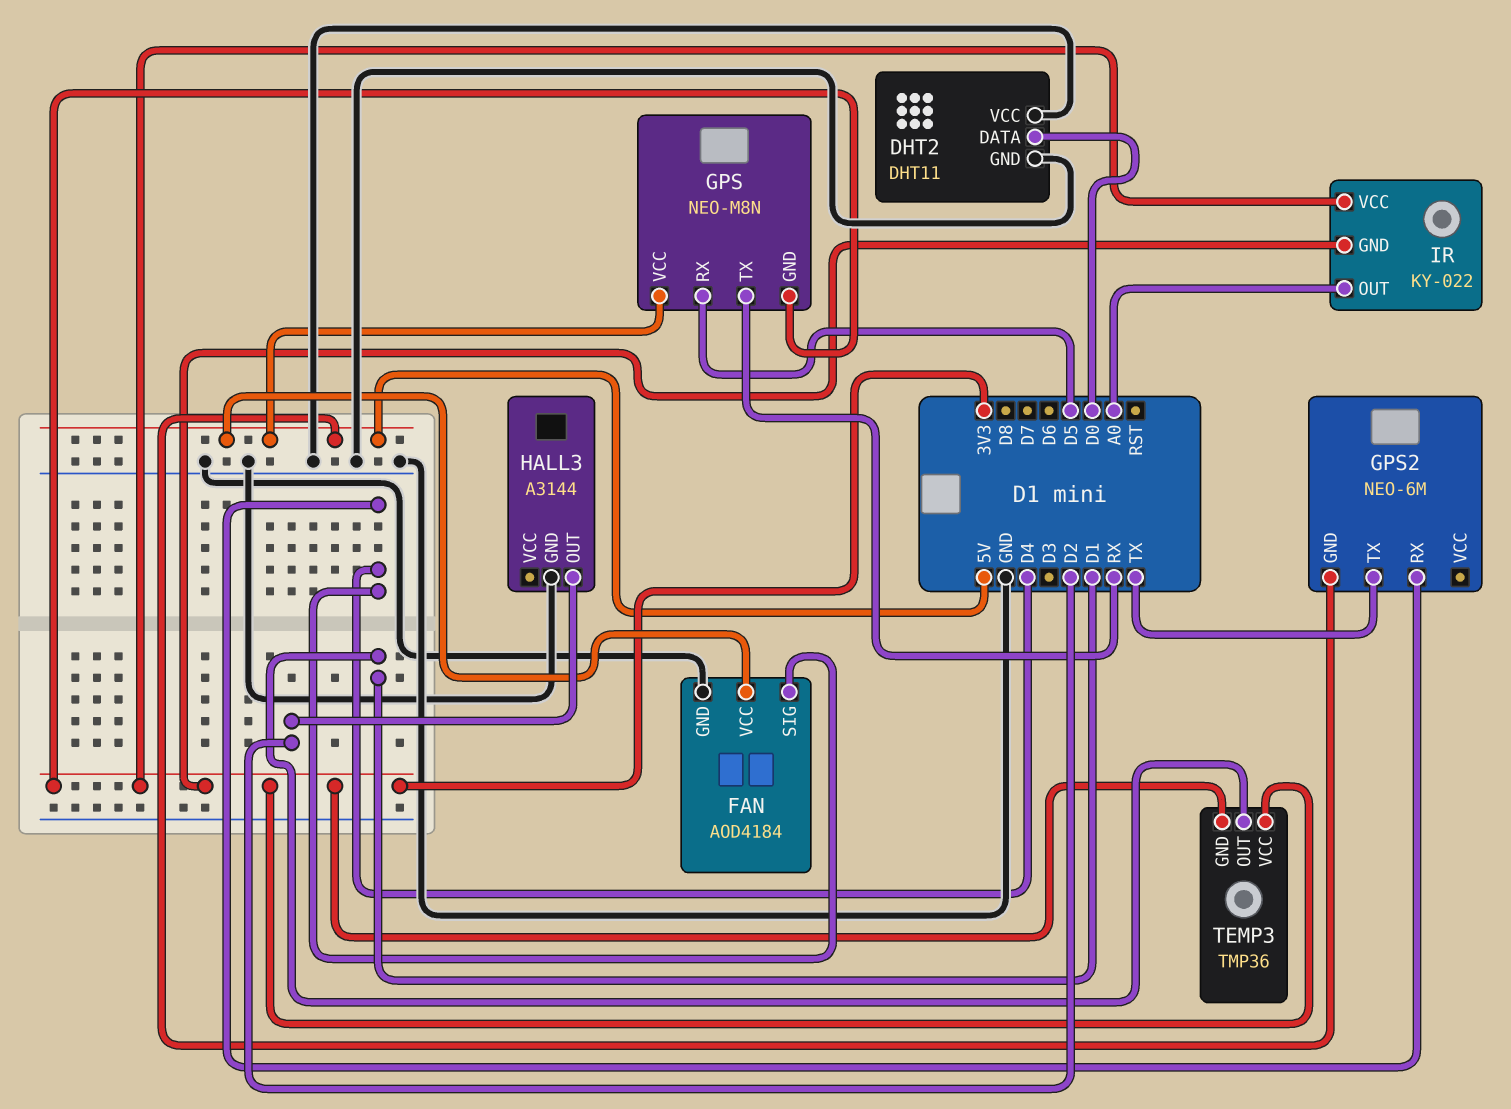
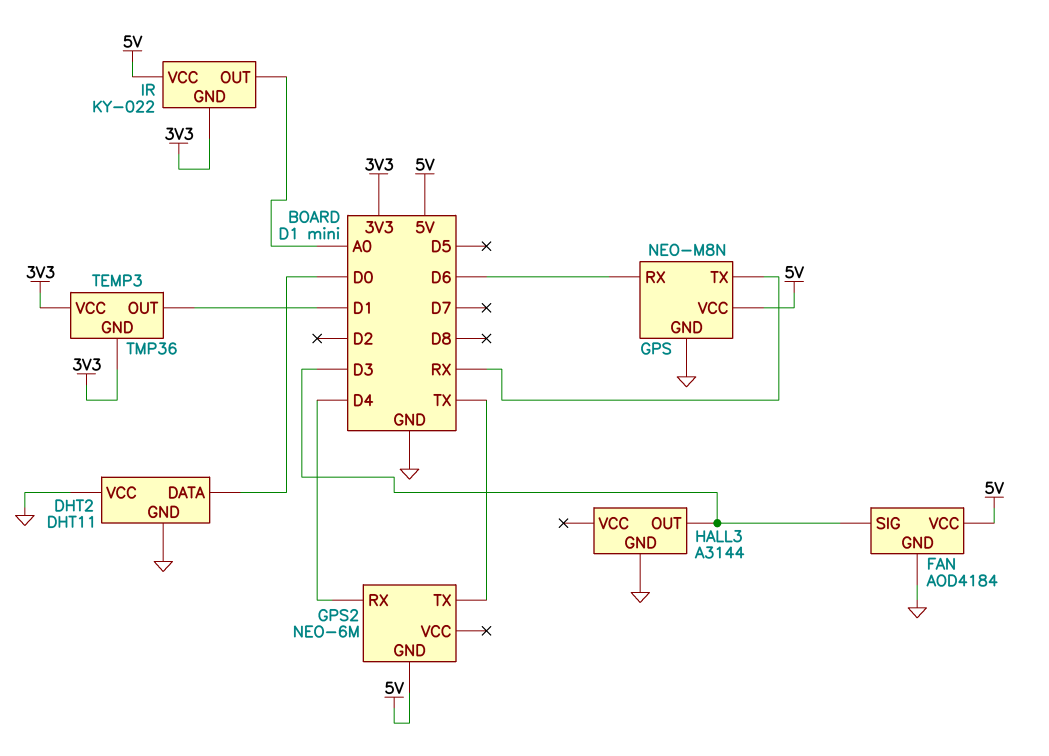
FAN pin SIG: D4 -> D3
GPS pin GND: 3V3 -> GND
GPS pin RX: D5 -> D6
HALL3 pin OUT: D2 -> D3
IR pin VCC: 3V3 -> 5V

